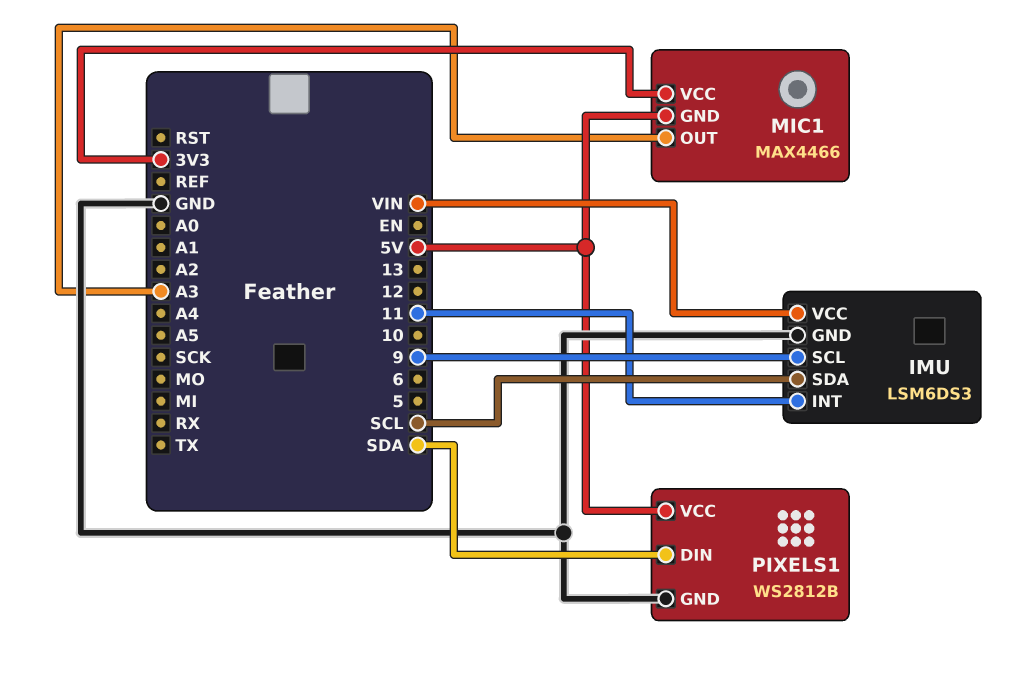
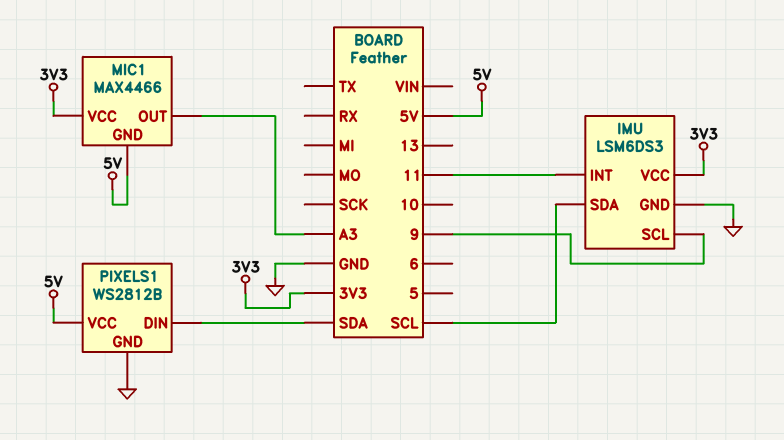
IMU pin VCC: VIN -> 3V3

